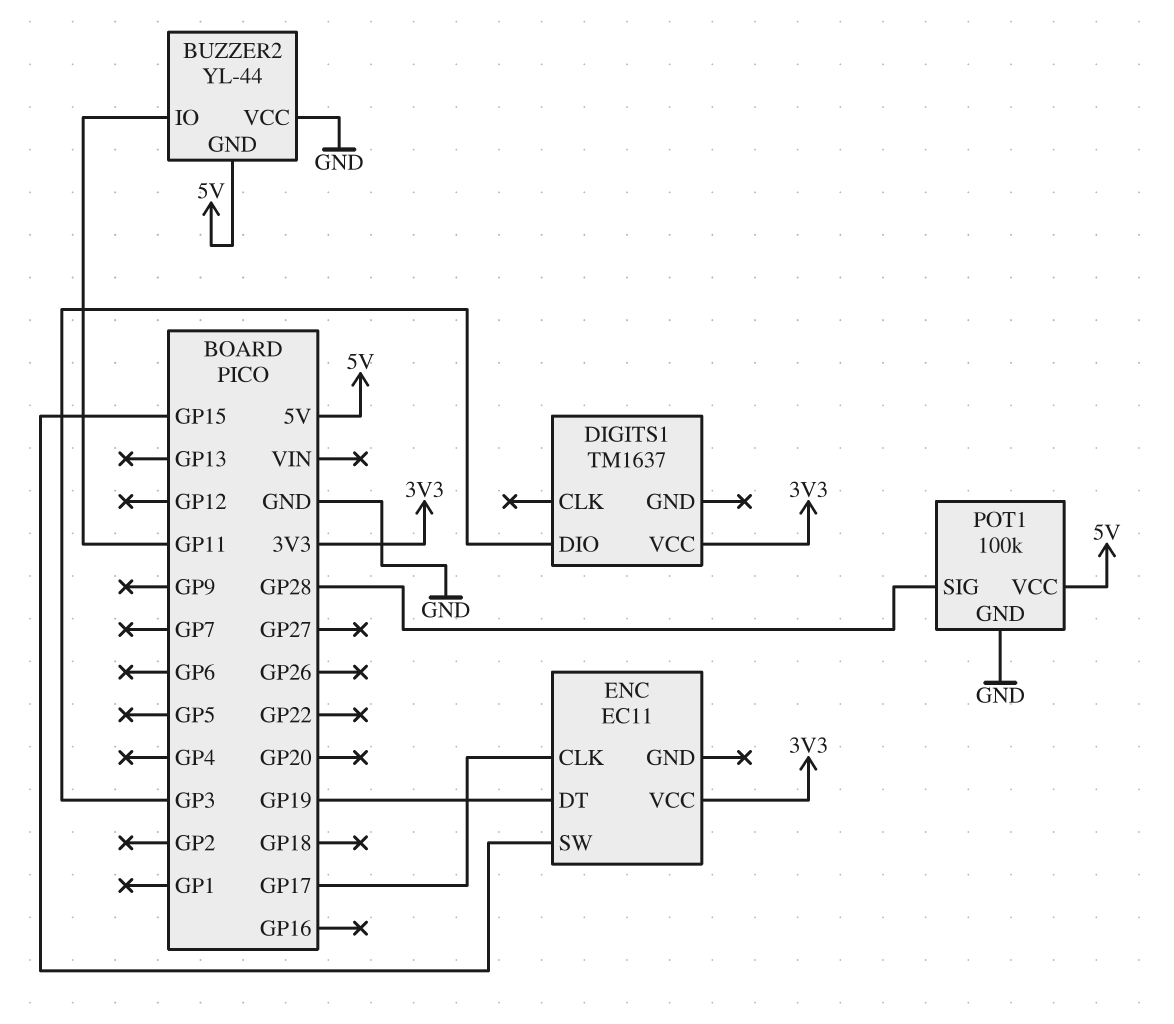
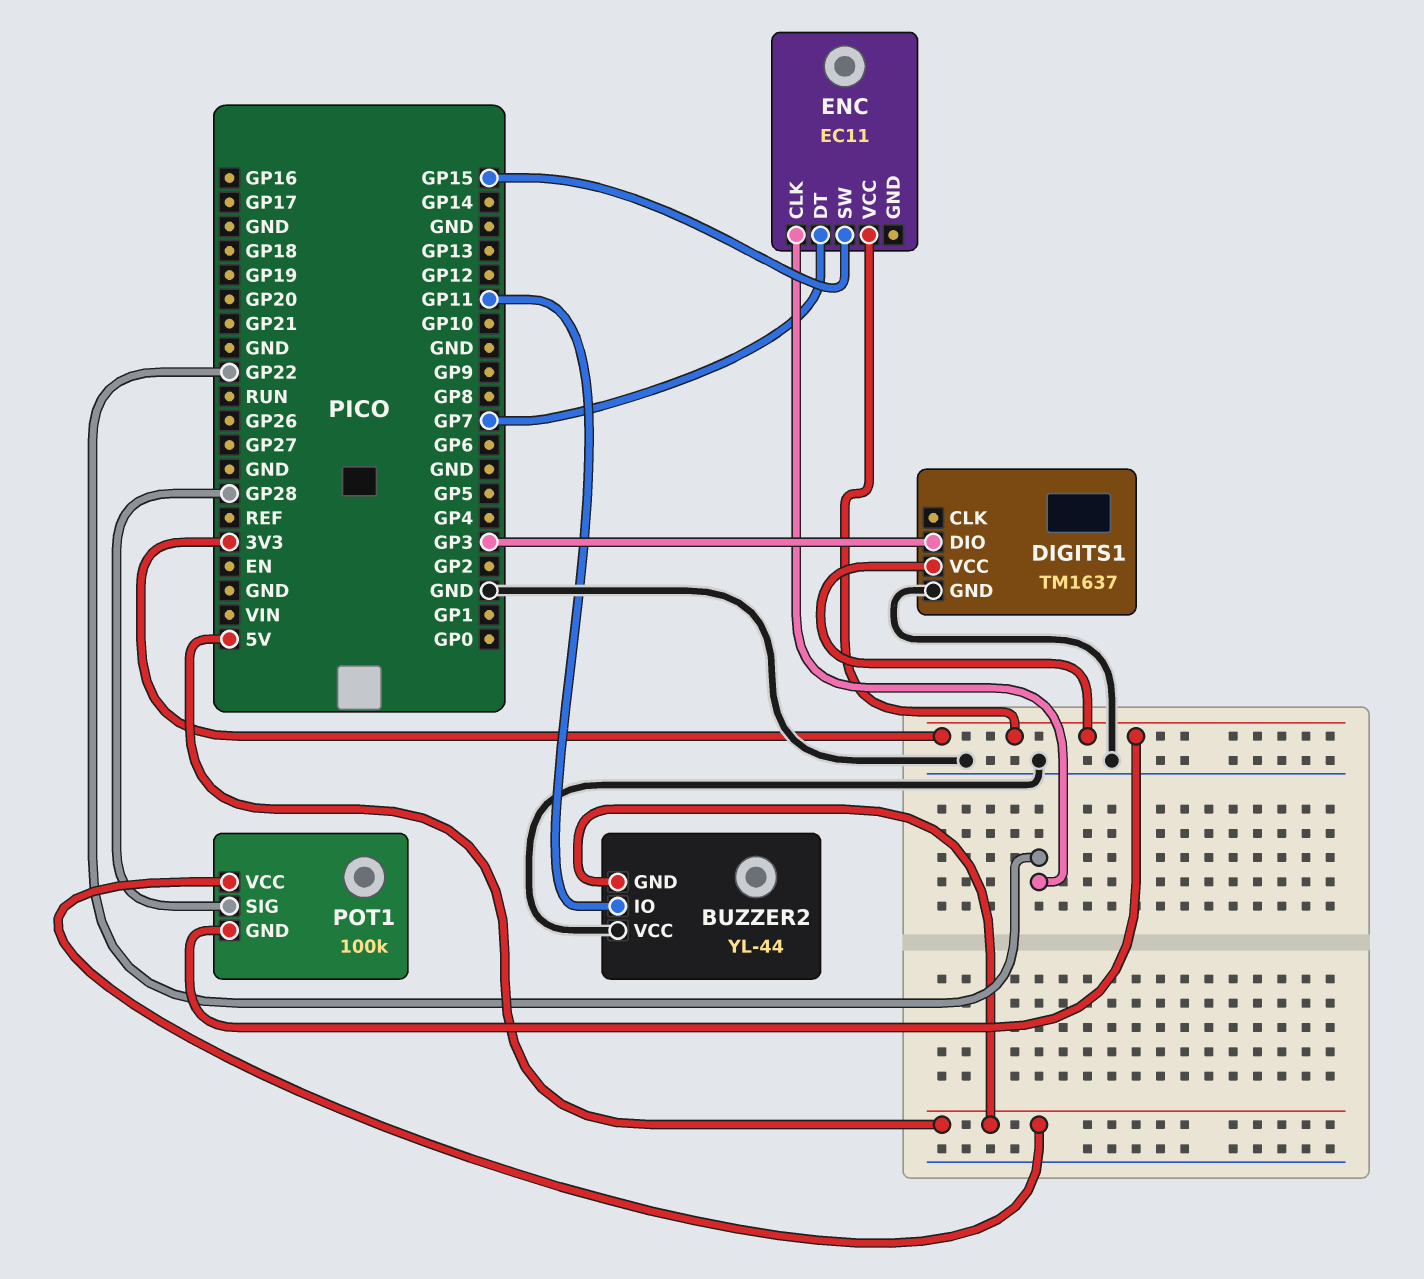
DIGITS1 pin GND: none -> GND
ENC pin CLK: GP17 -> GP22
ENC pin DT: GP19 -> GP7
POT1 pin GND: GND -> 3V3

